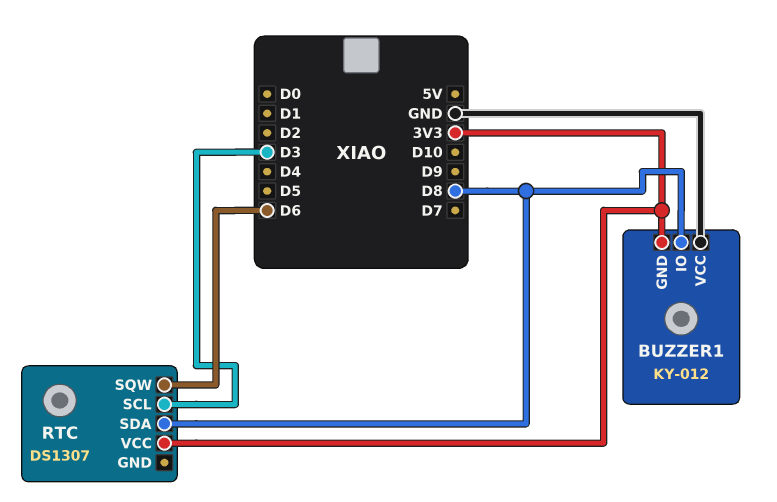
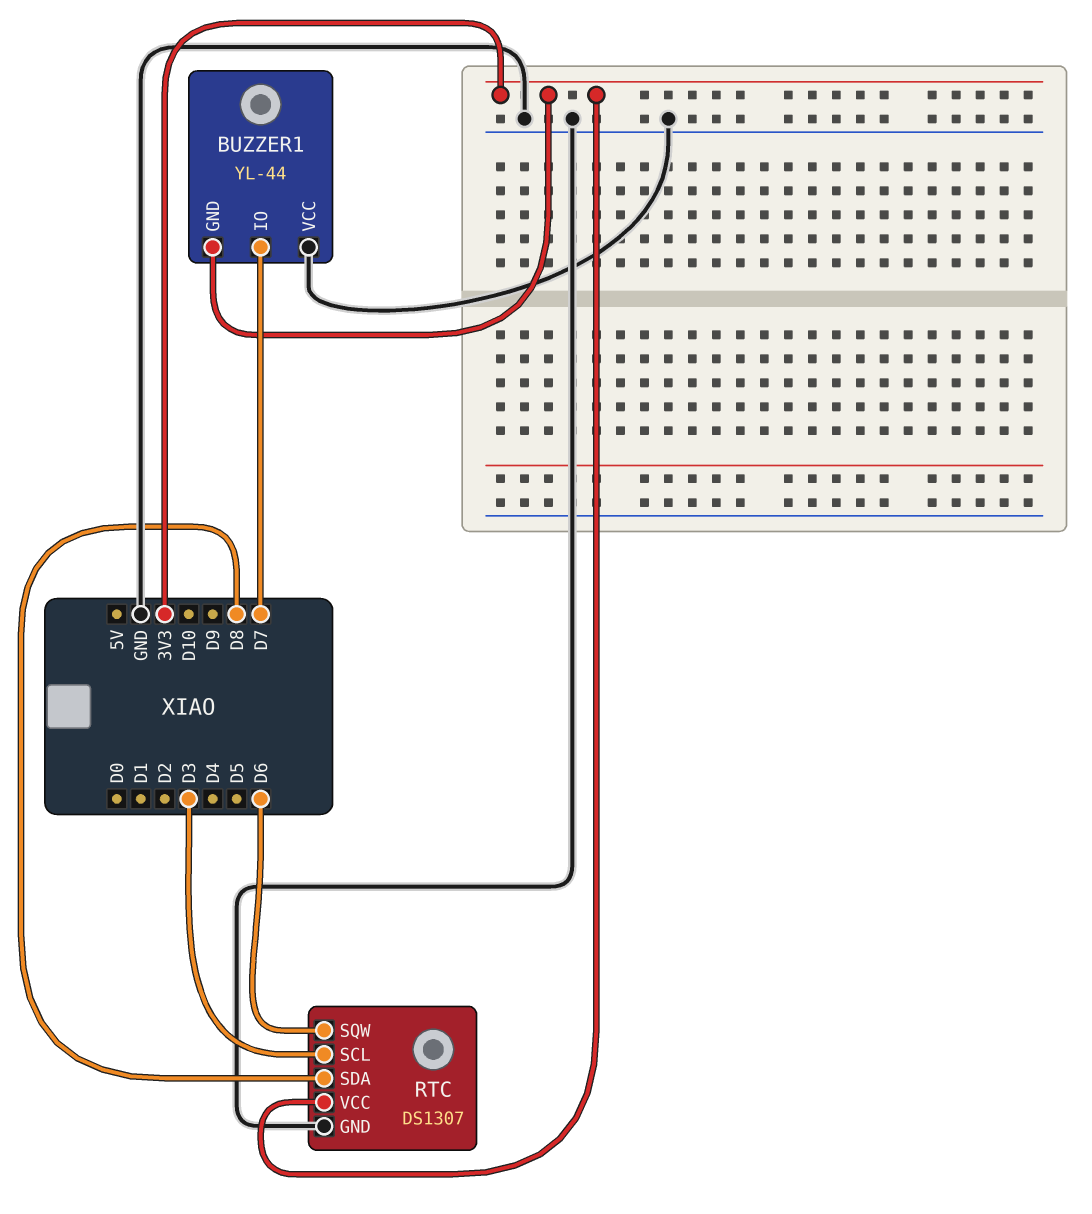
BUZZER1: KY-012 -> YL-44
BUZZER1 pin IO: D8 -> D7
RTC pin GND: none -> GND

